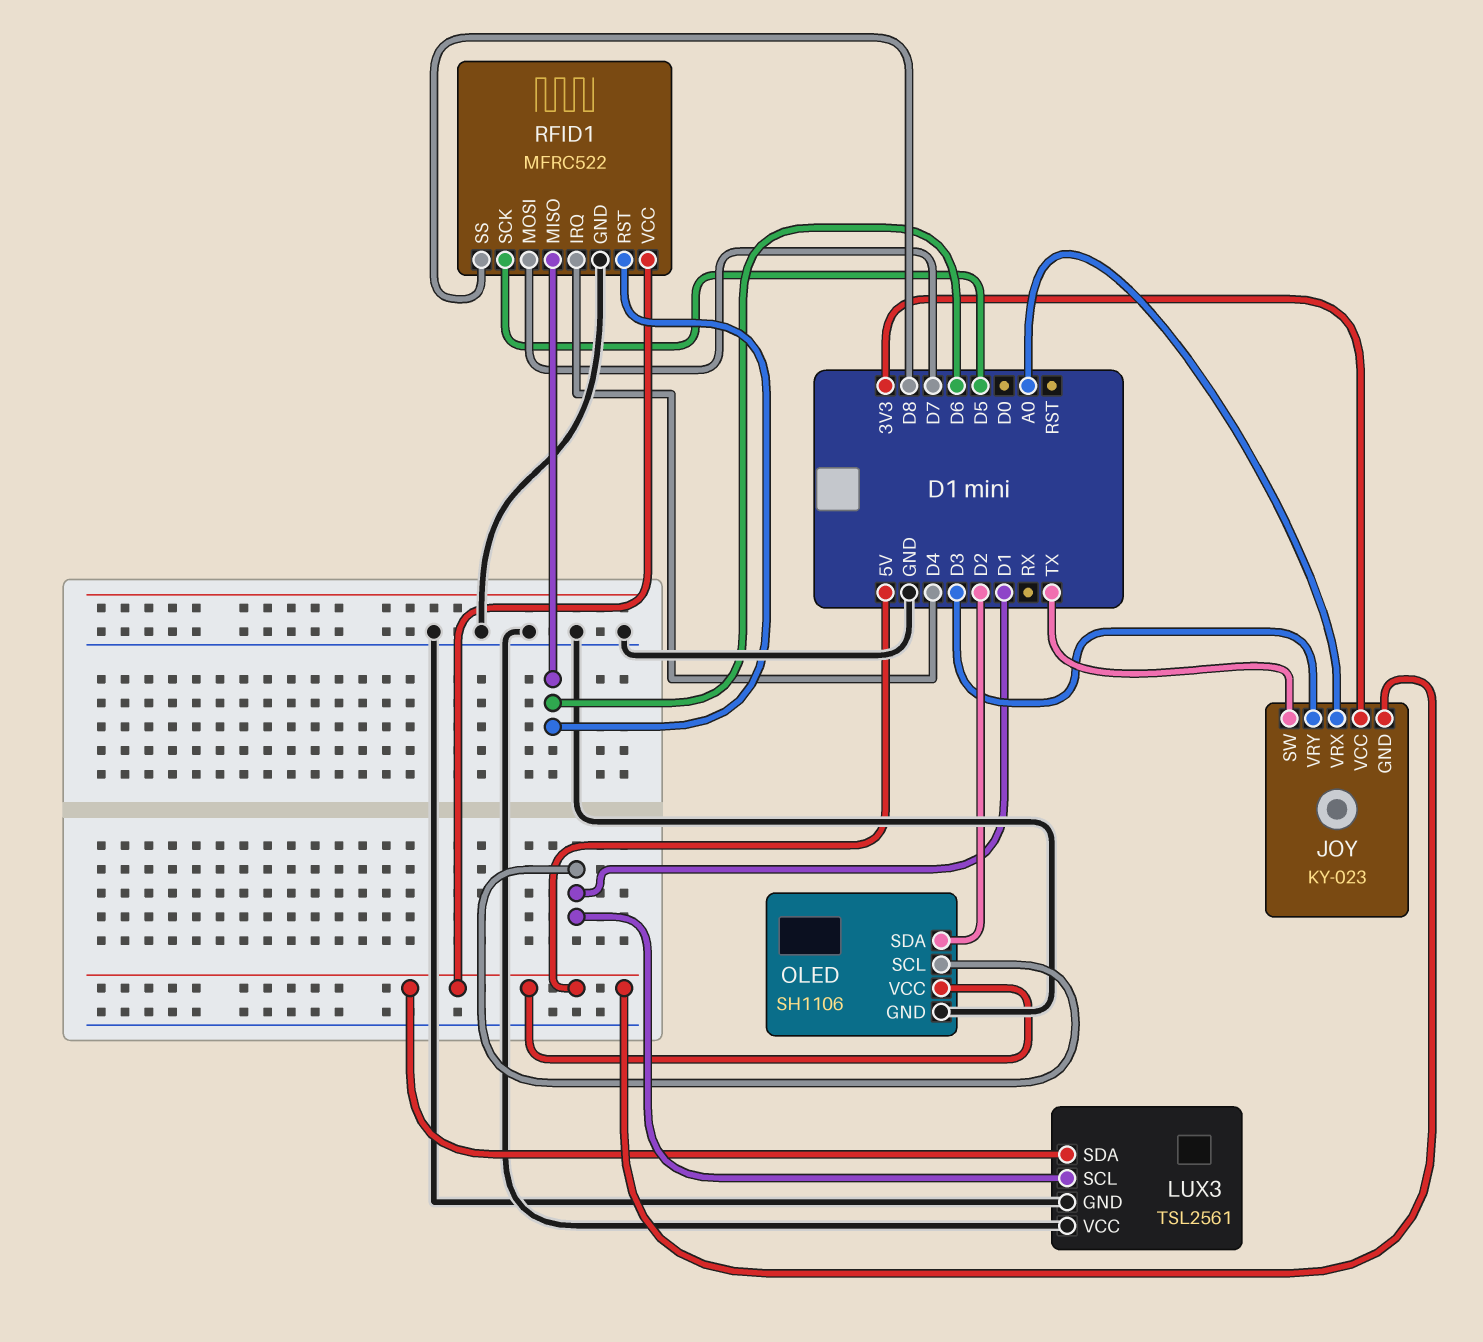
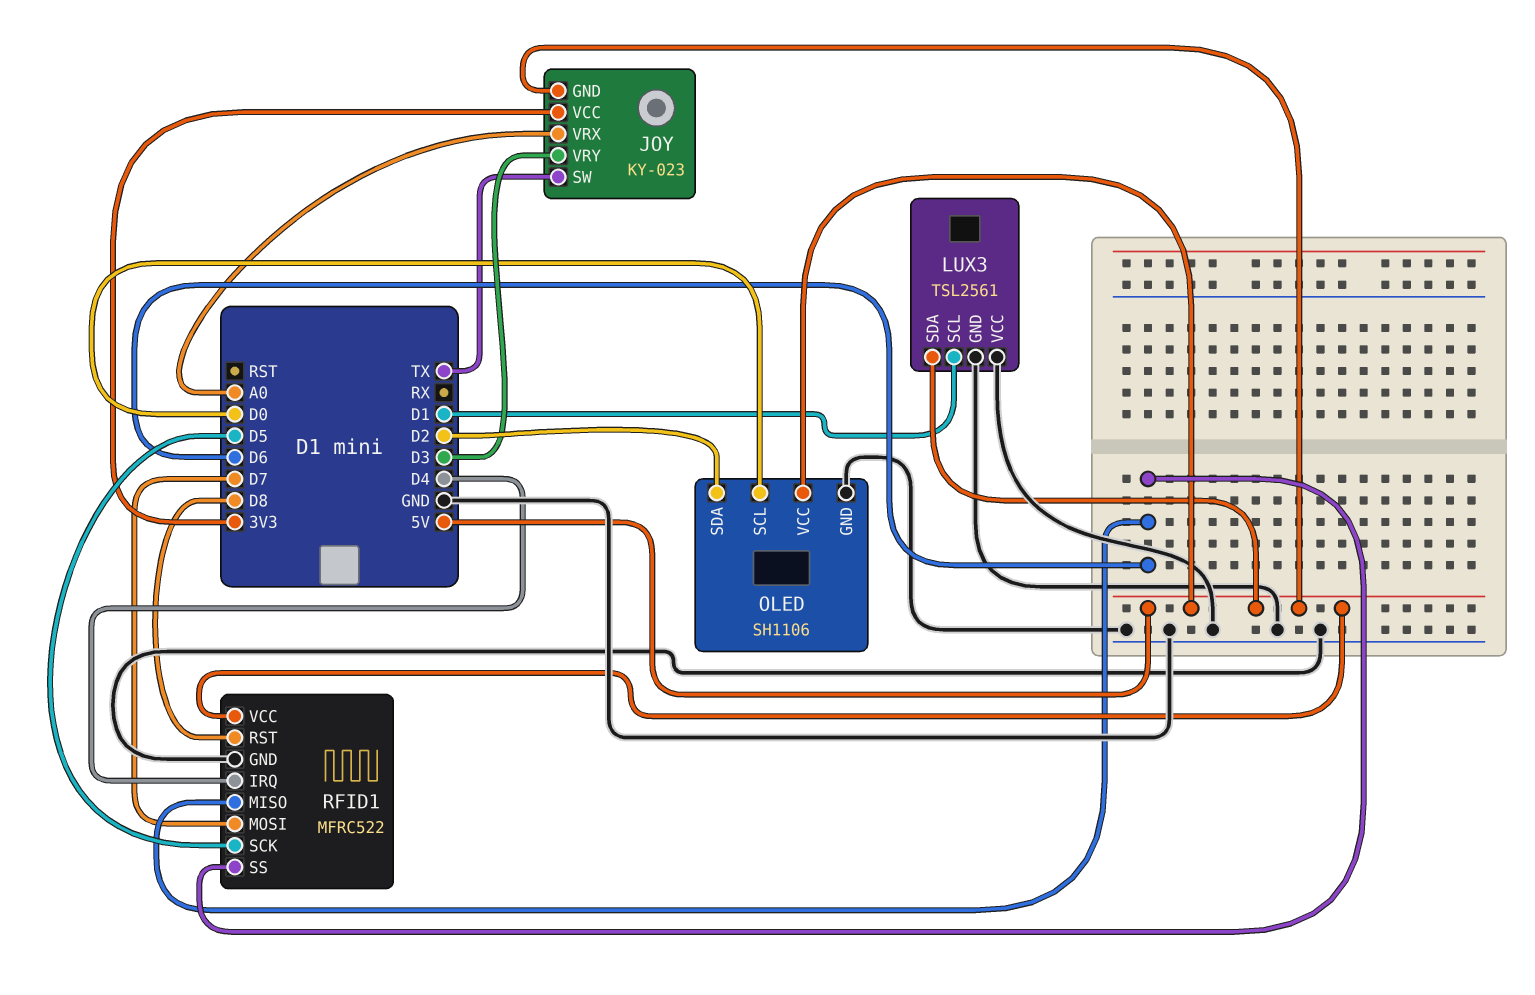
OLED pin SCL: D1 -> D0
RFID1 pin RST: D6 -> D8
RFID1 pin SS: D8 -> D6

